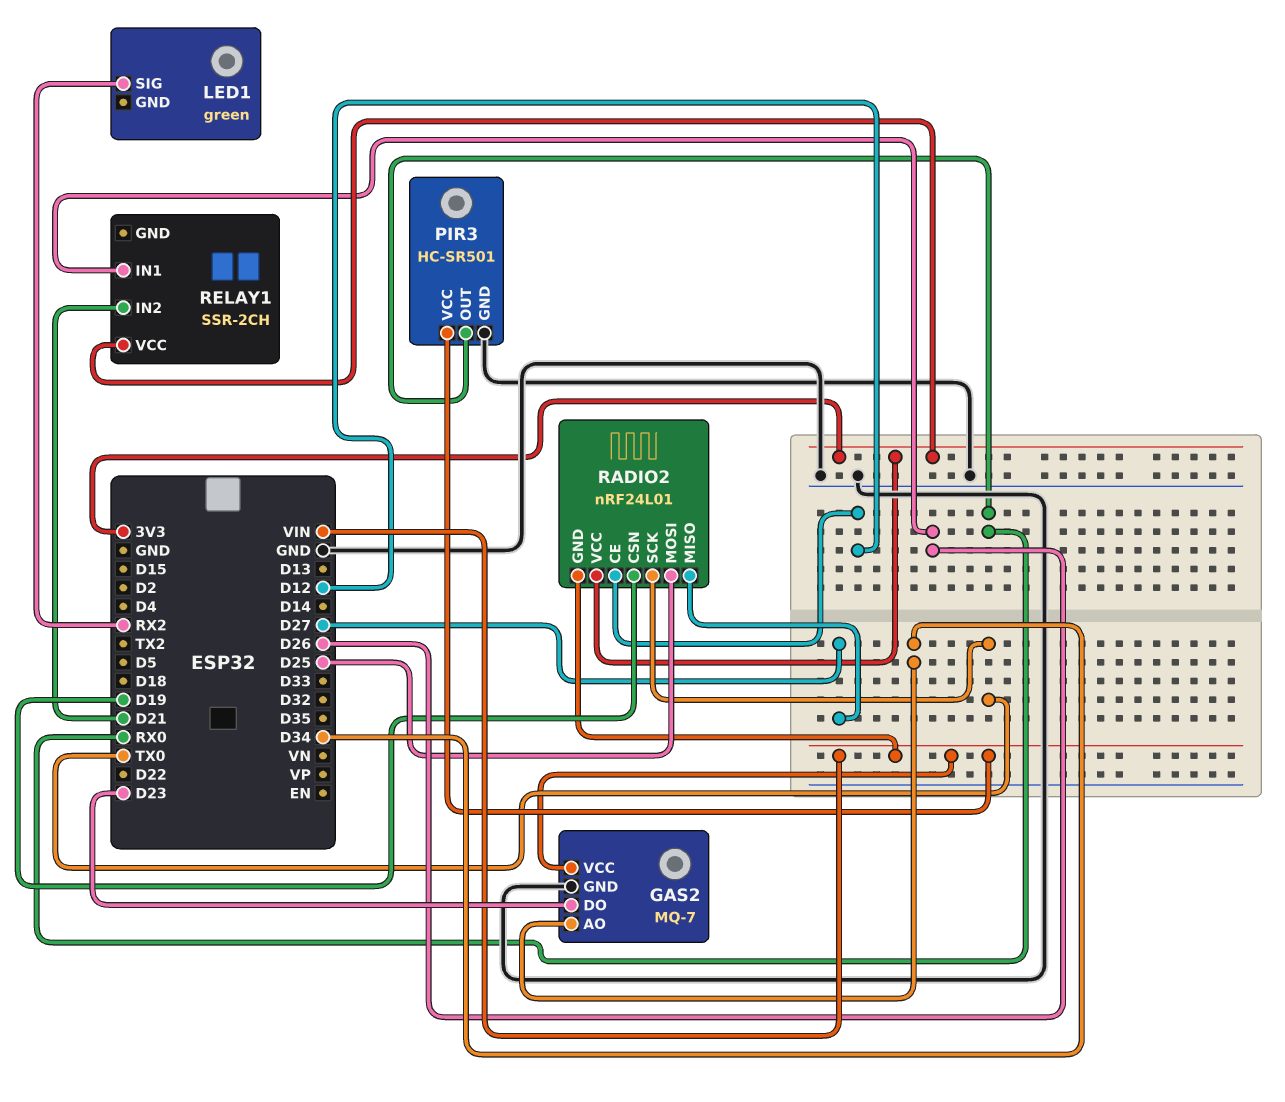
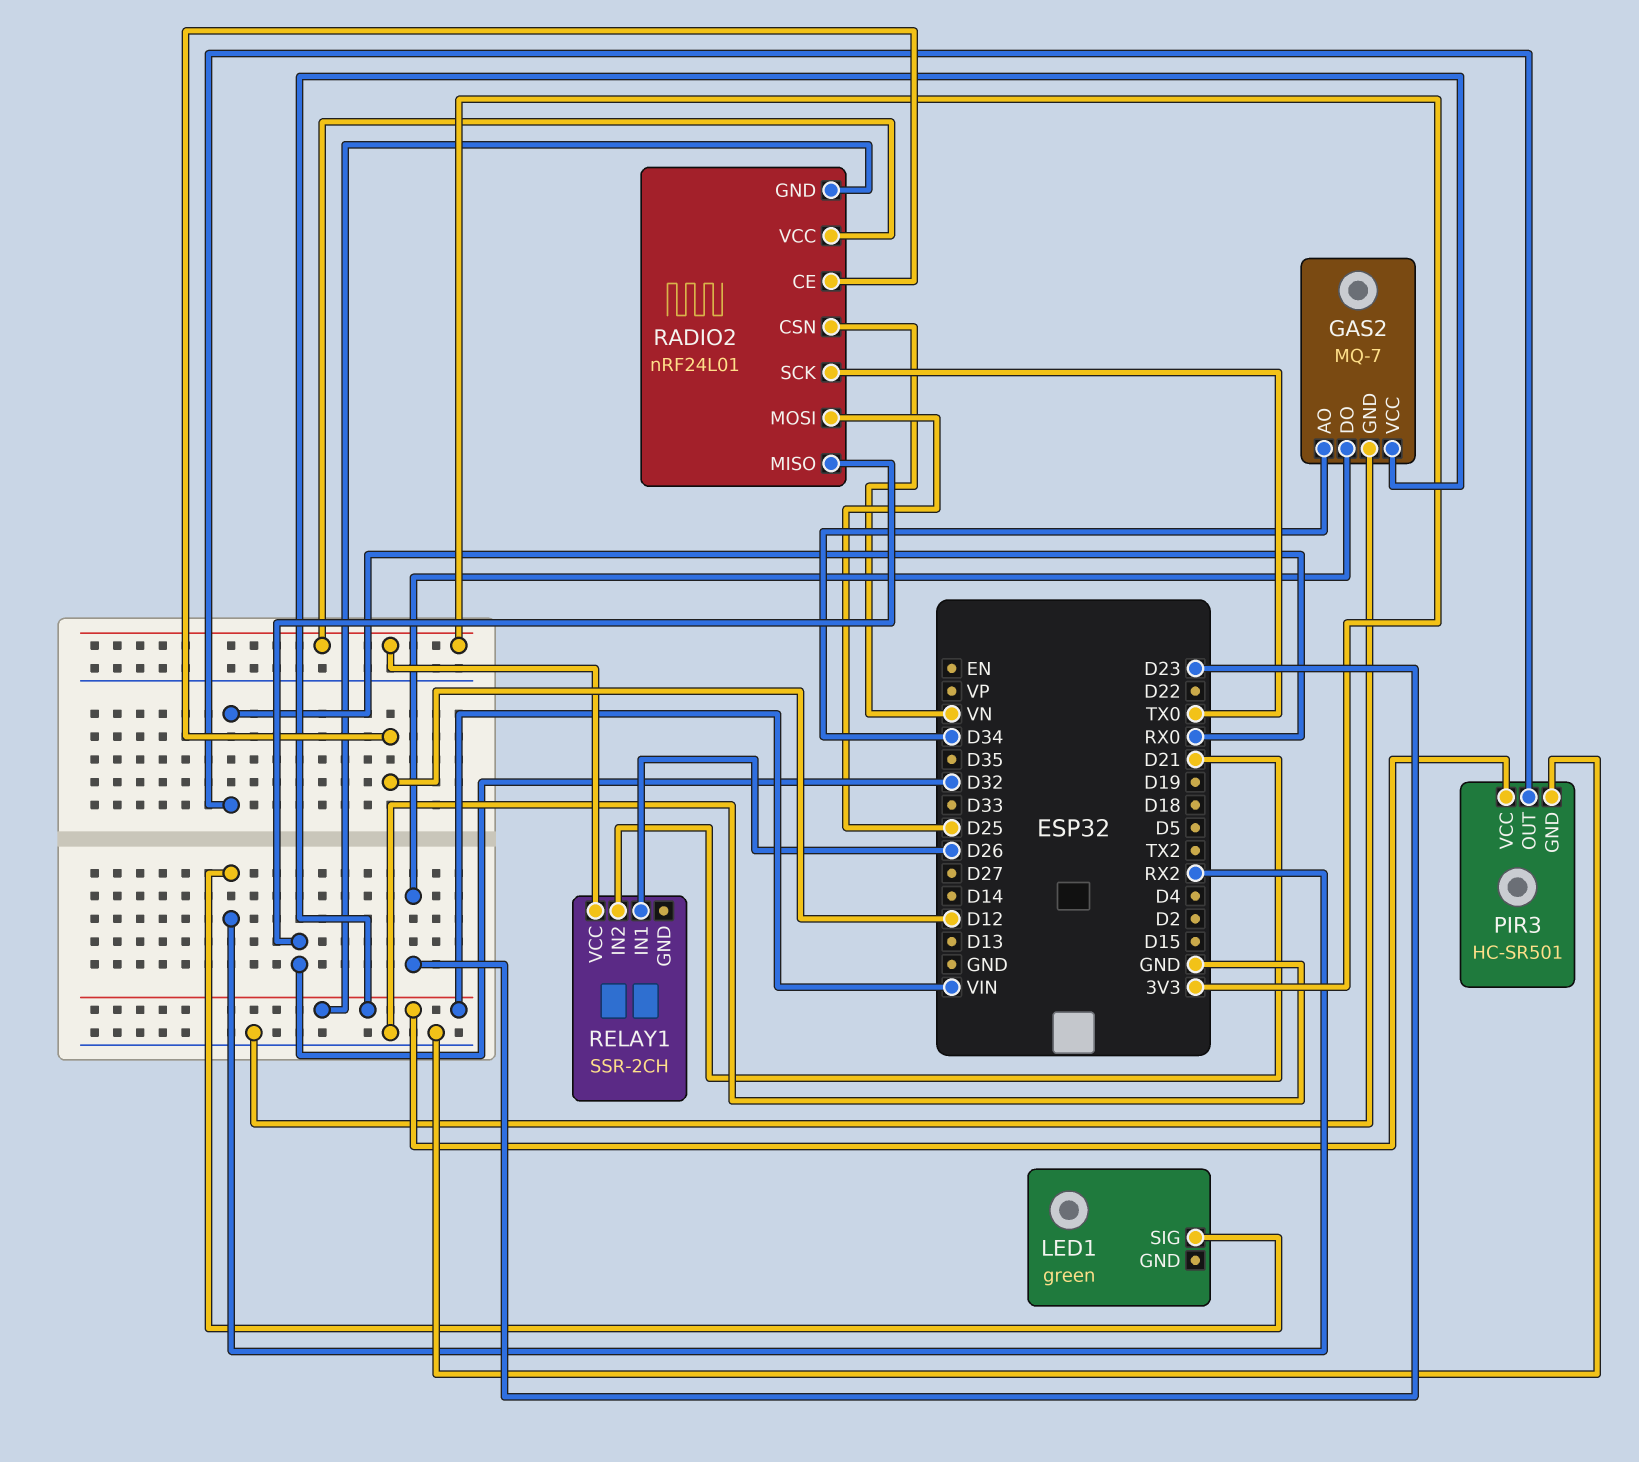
RADIO2 pin CSN: D19 -> VN
RADIO2 pin MISO: D27 -> D32

